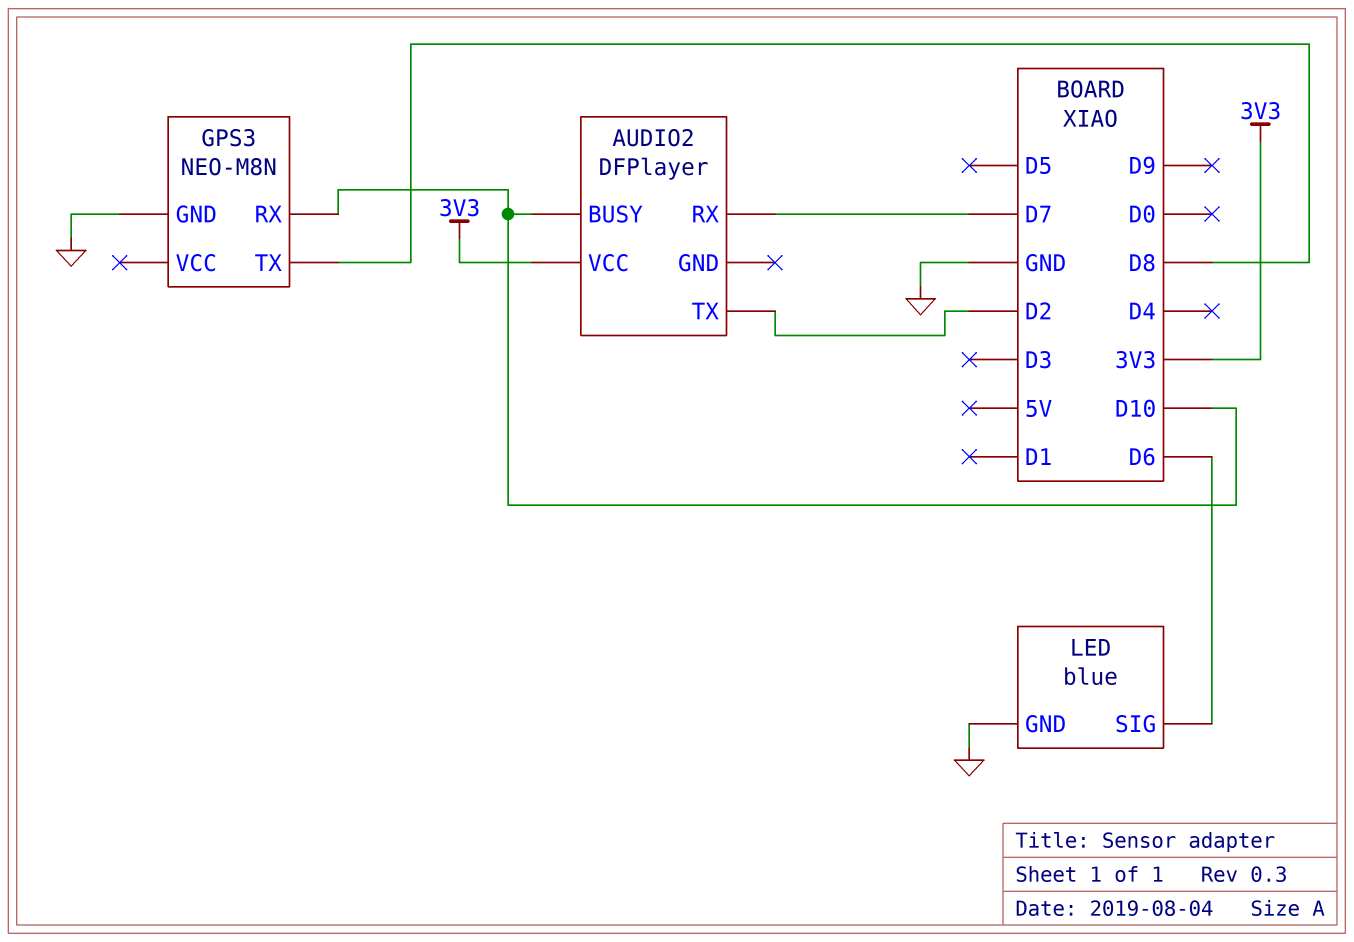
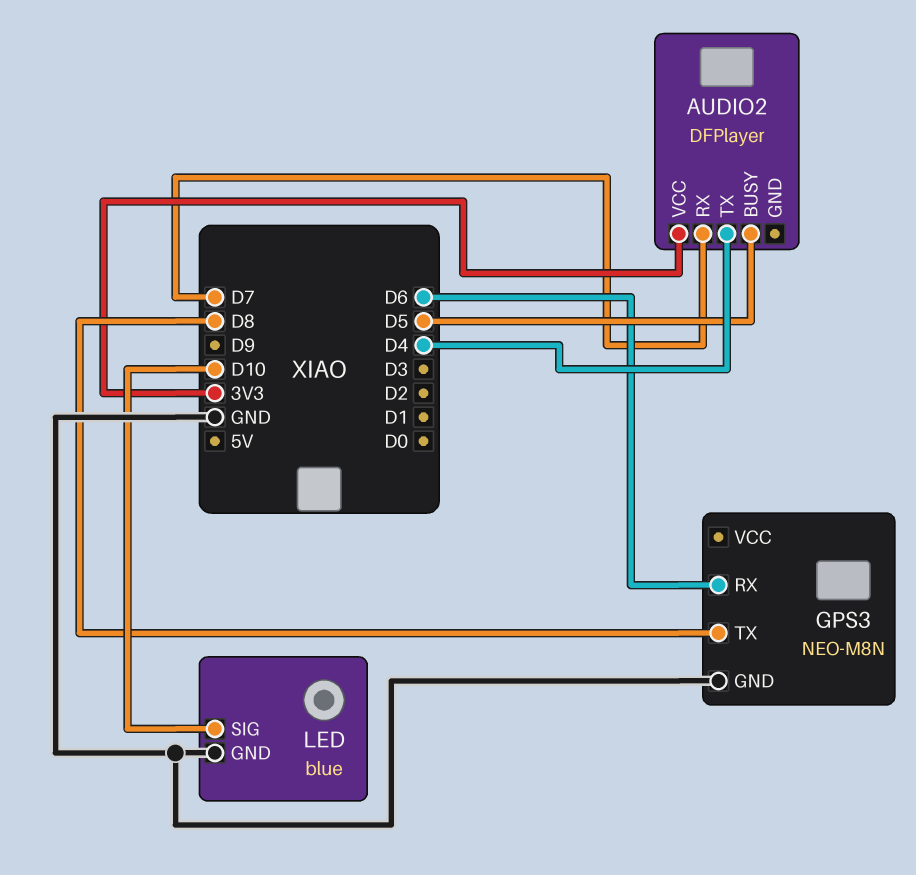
AUDIO2 pin BUSY: D10 -> D5
AUDIO2 pin TX: D2 -> D4
GPS3 pin RX: D10 -> D6
LED pin SIG: D6 -> D10

